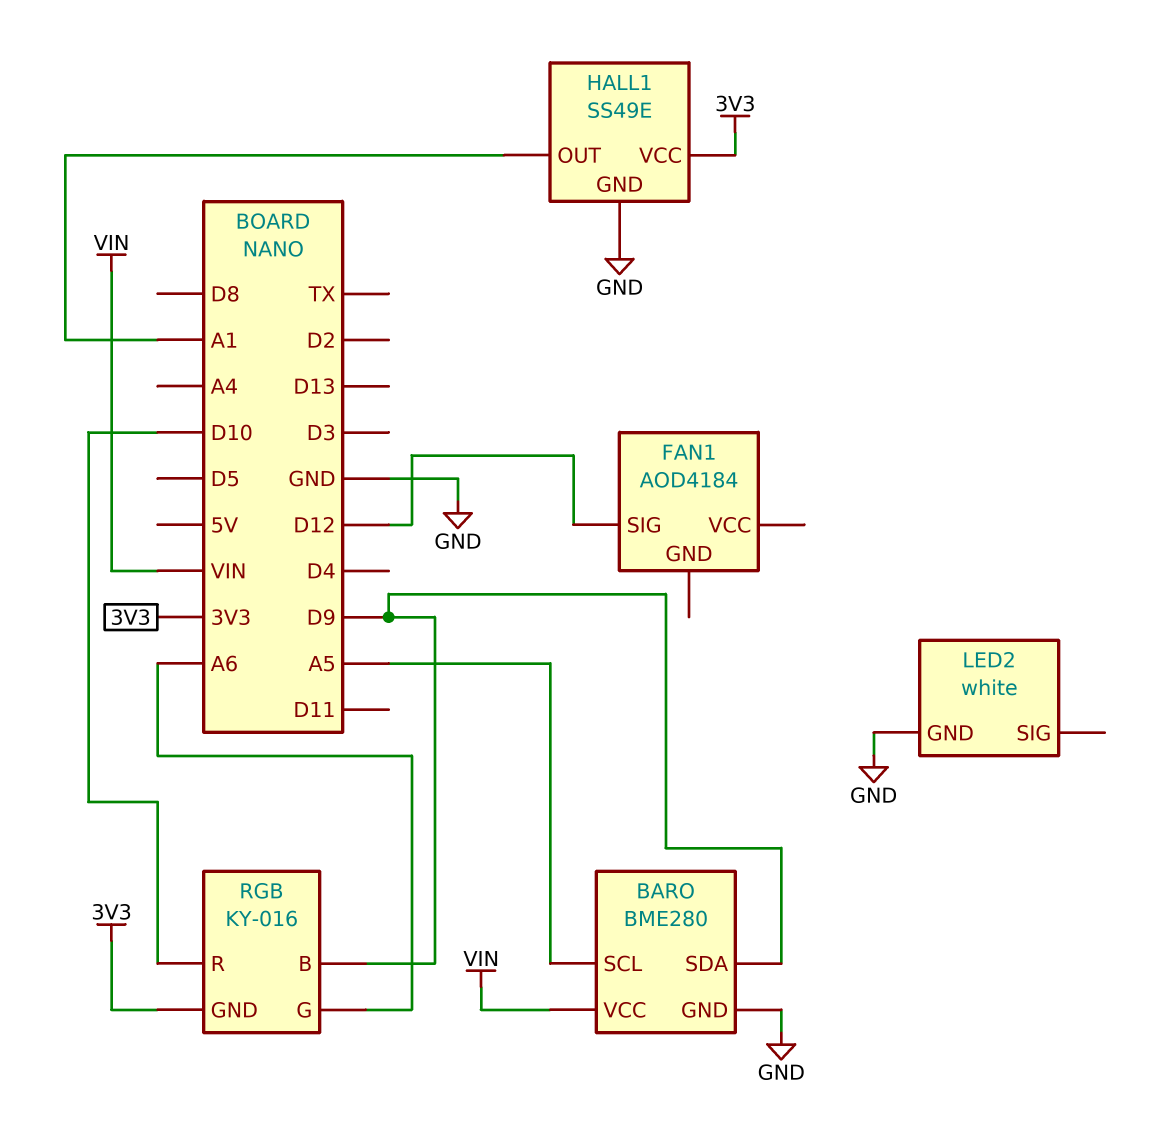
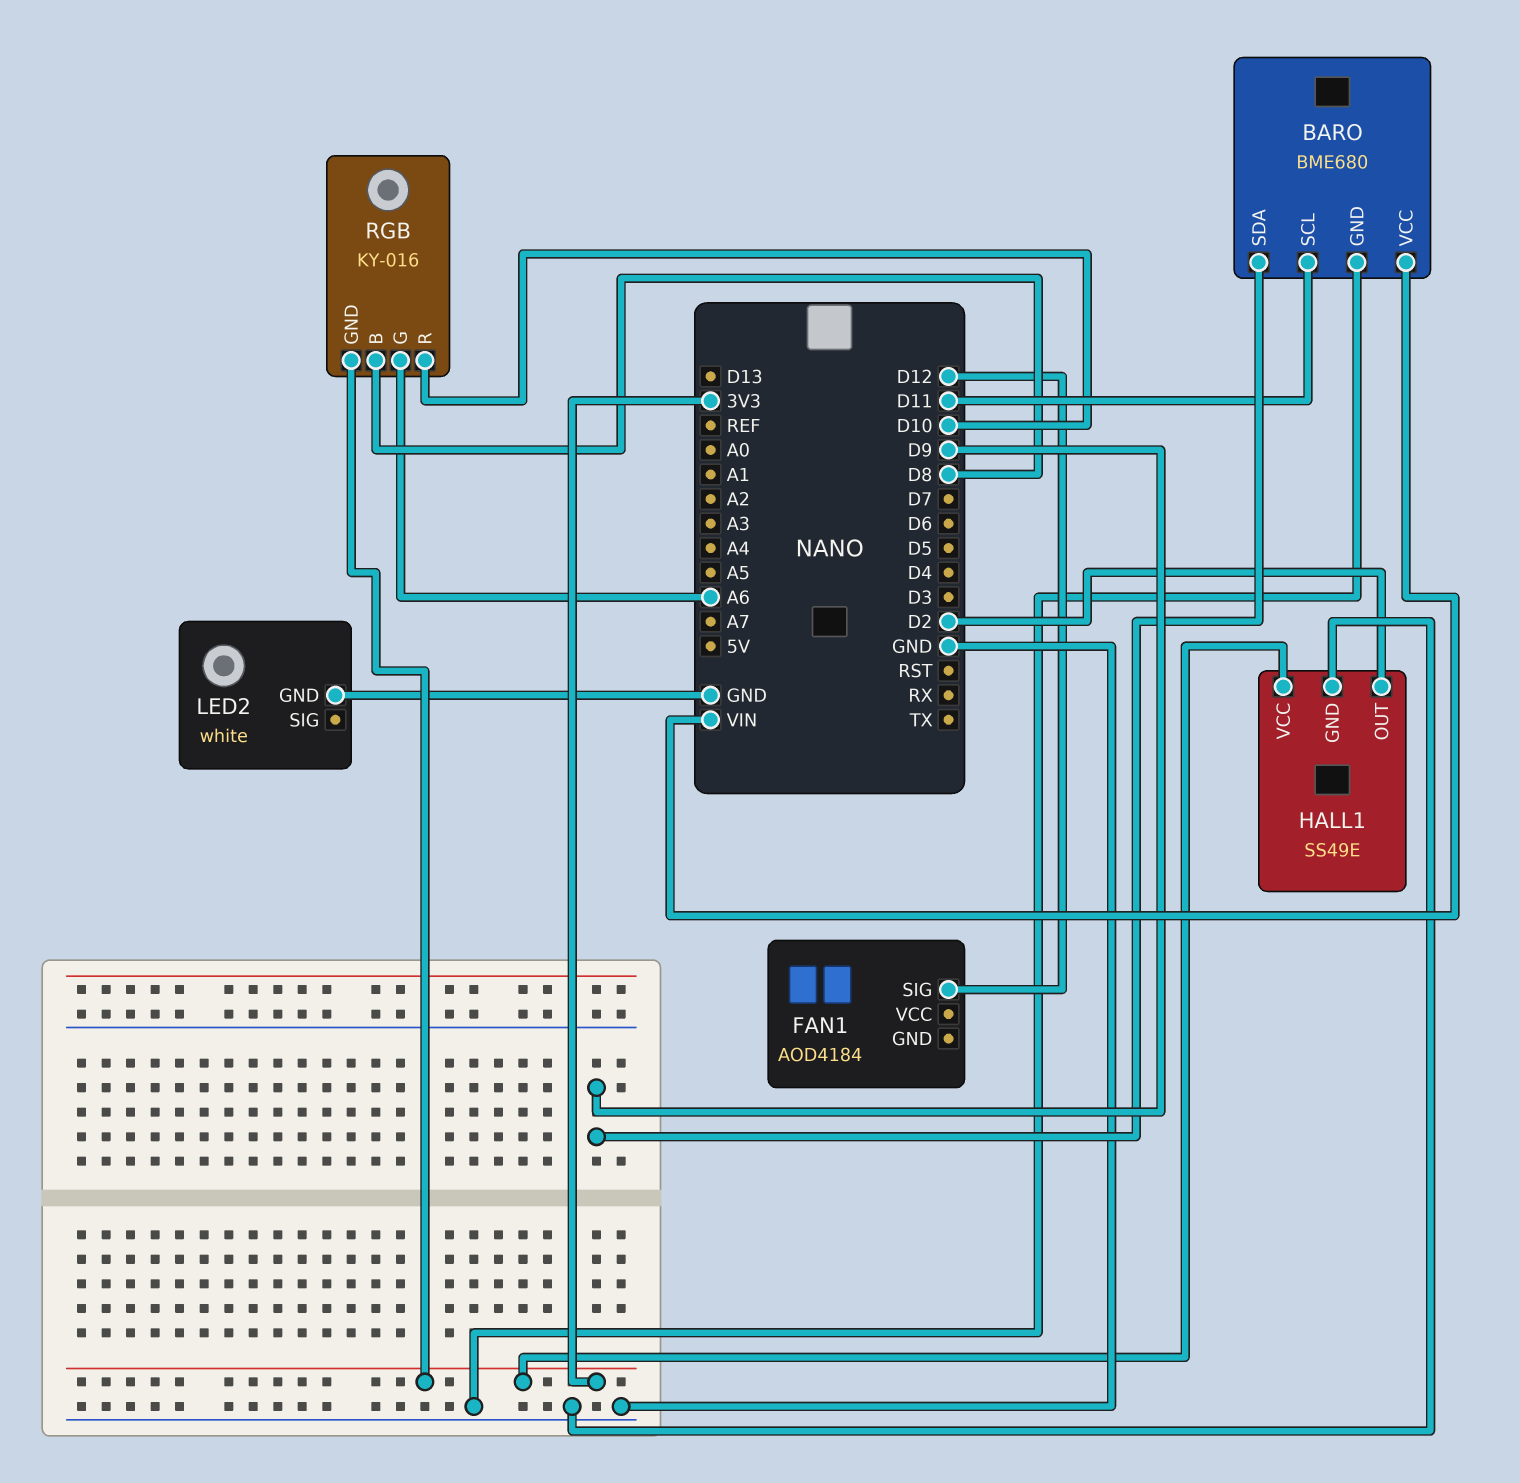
BARO: BME280 -> BME680
BARO pin SCL: A5 -> D11
HALL1 pin OUT: A1 -> D2
RGB pin B: D9 -> D8

